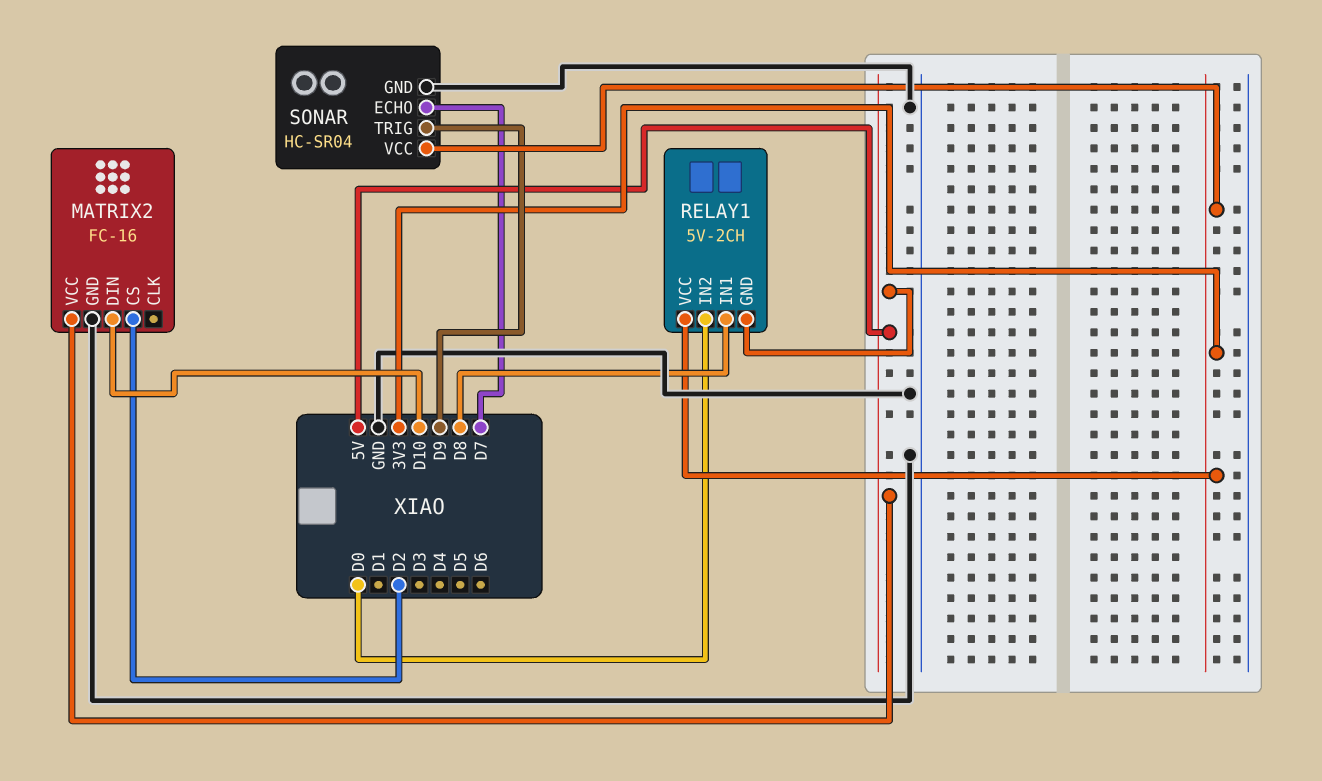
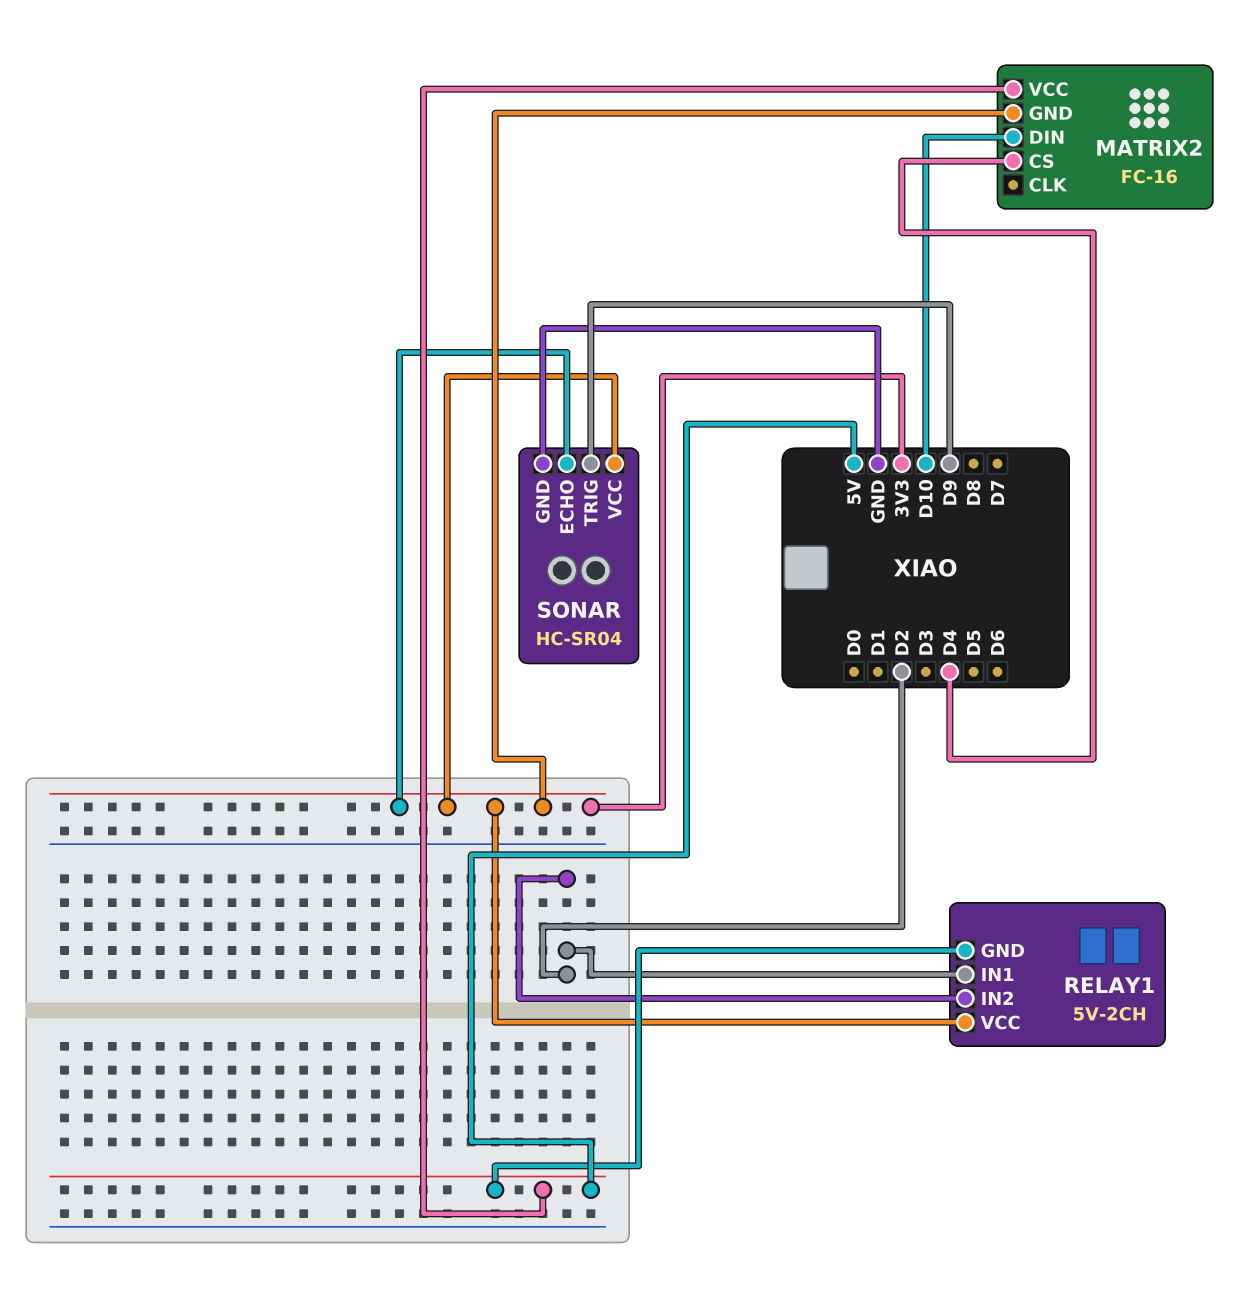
MATRIX2 pin CS: D2 -> D4
MATRIX2 pin GND: GND -> 3V3
RELAY1 pin IN1: D8 -> D2
RELAY1 pin IN2: D0 -> D2
SONAR pin ECHO: D7 -> 3V3

